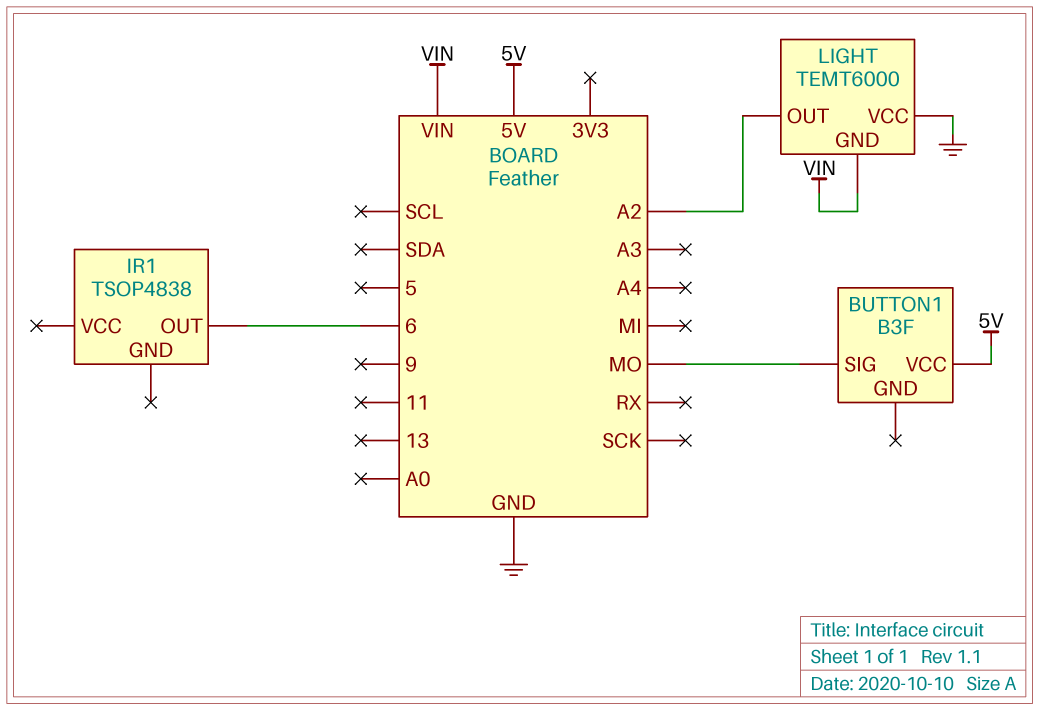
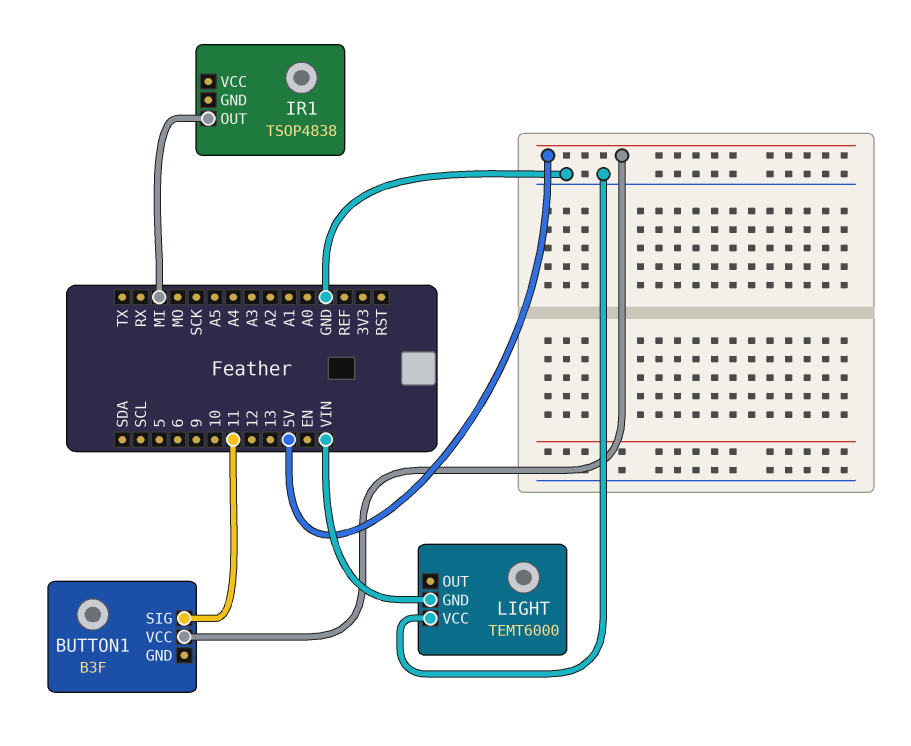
BUTTON1 pin SIG: MO -> 11
IR1 pin OUT: 6 -> MI
LIGHT pin OUT: A2 -> none

